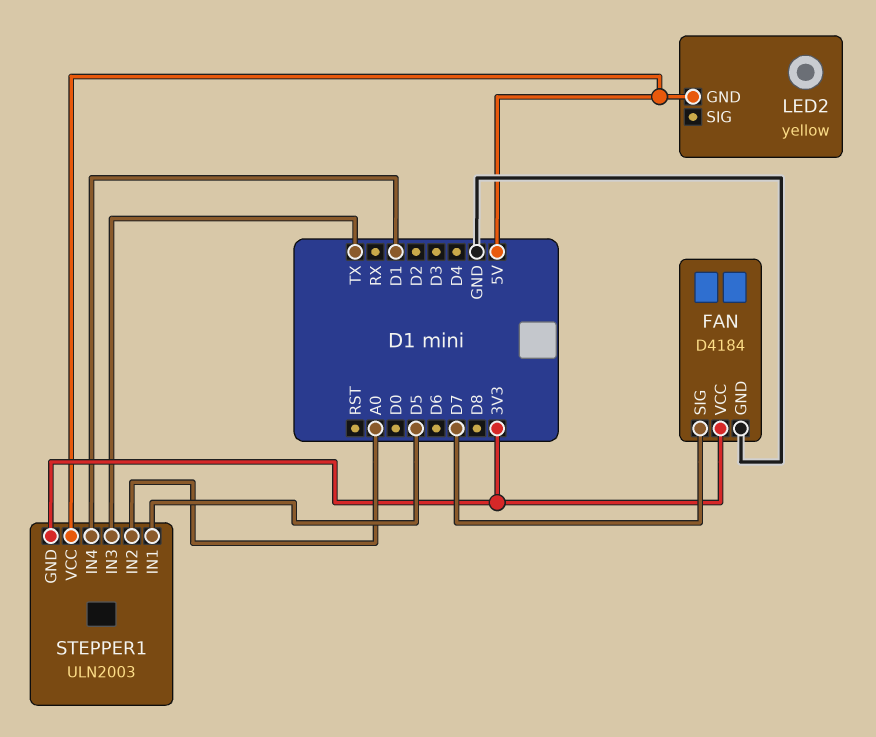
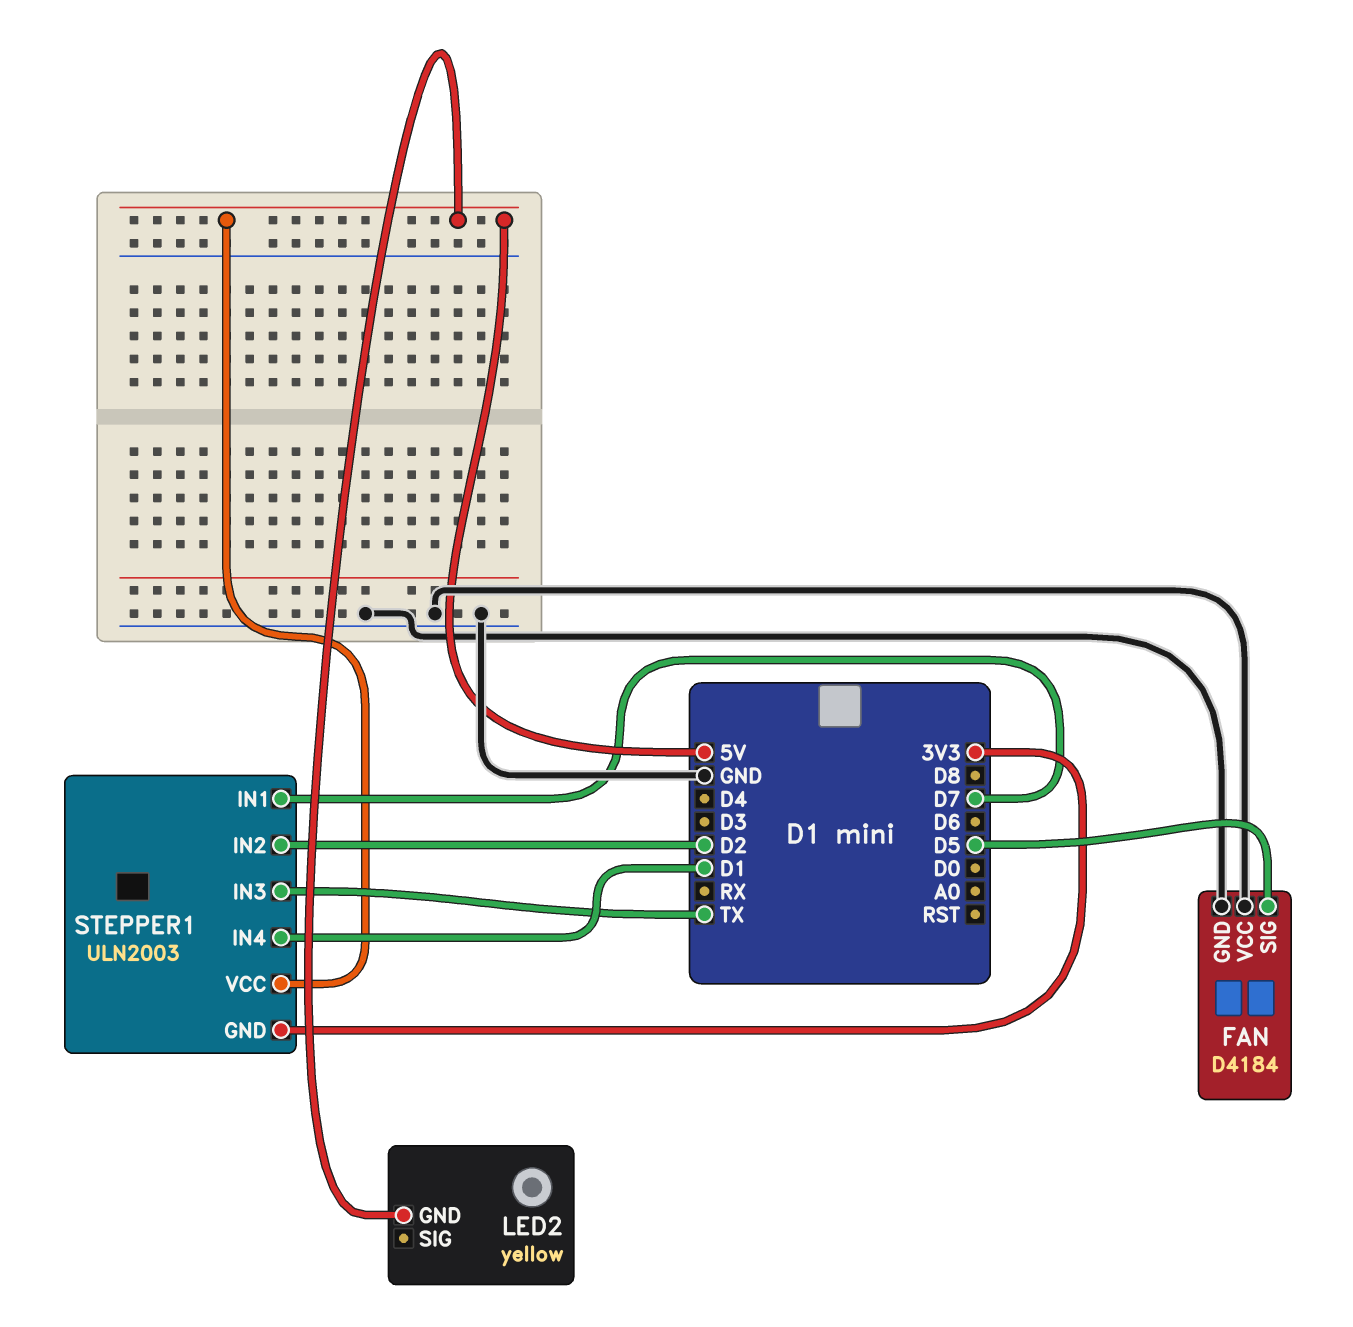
FAN pin SIG: D7 -> D5
FAN pin VCC: 3V3 -> GND
STEPPER1 pin IN1: D5 -> D7
STEPPER1 pin IN2: A0 -> D2

